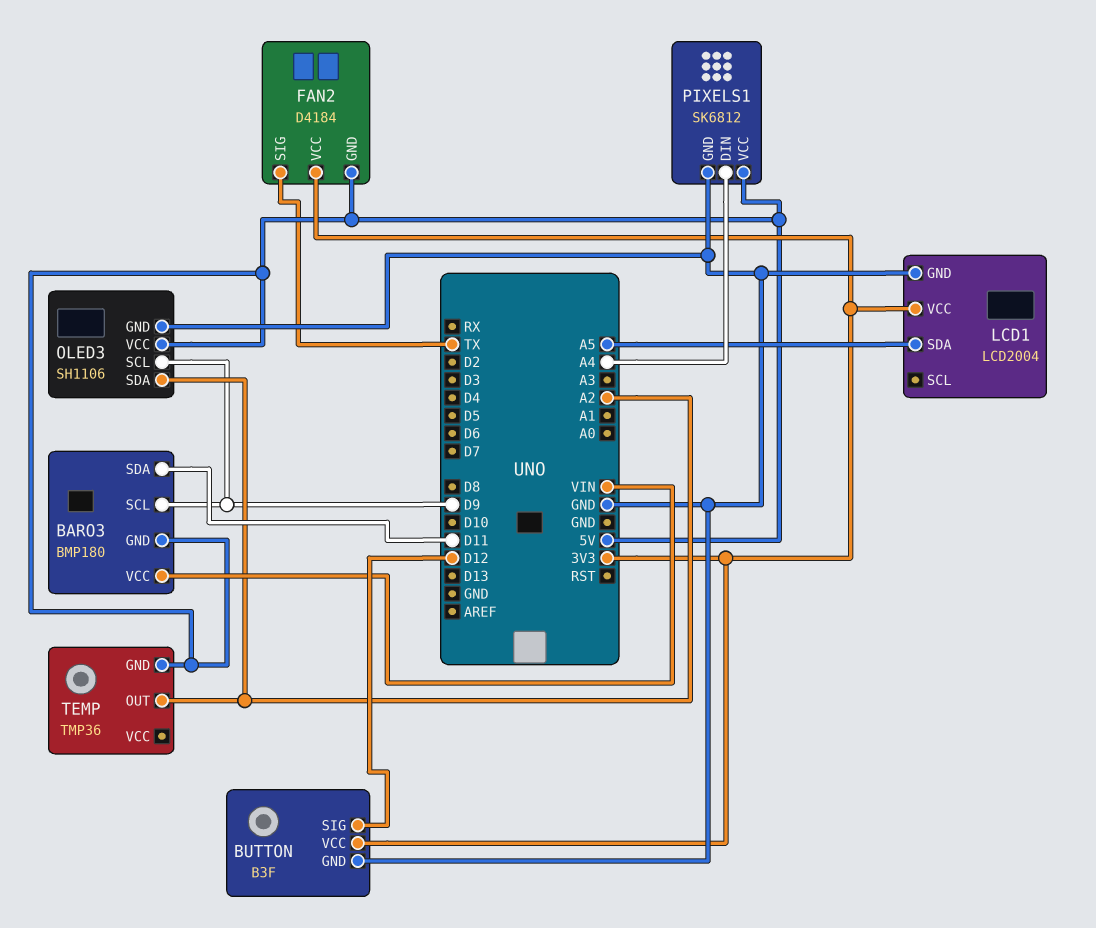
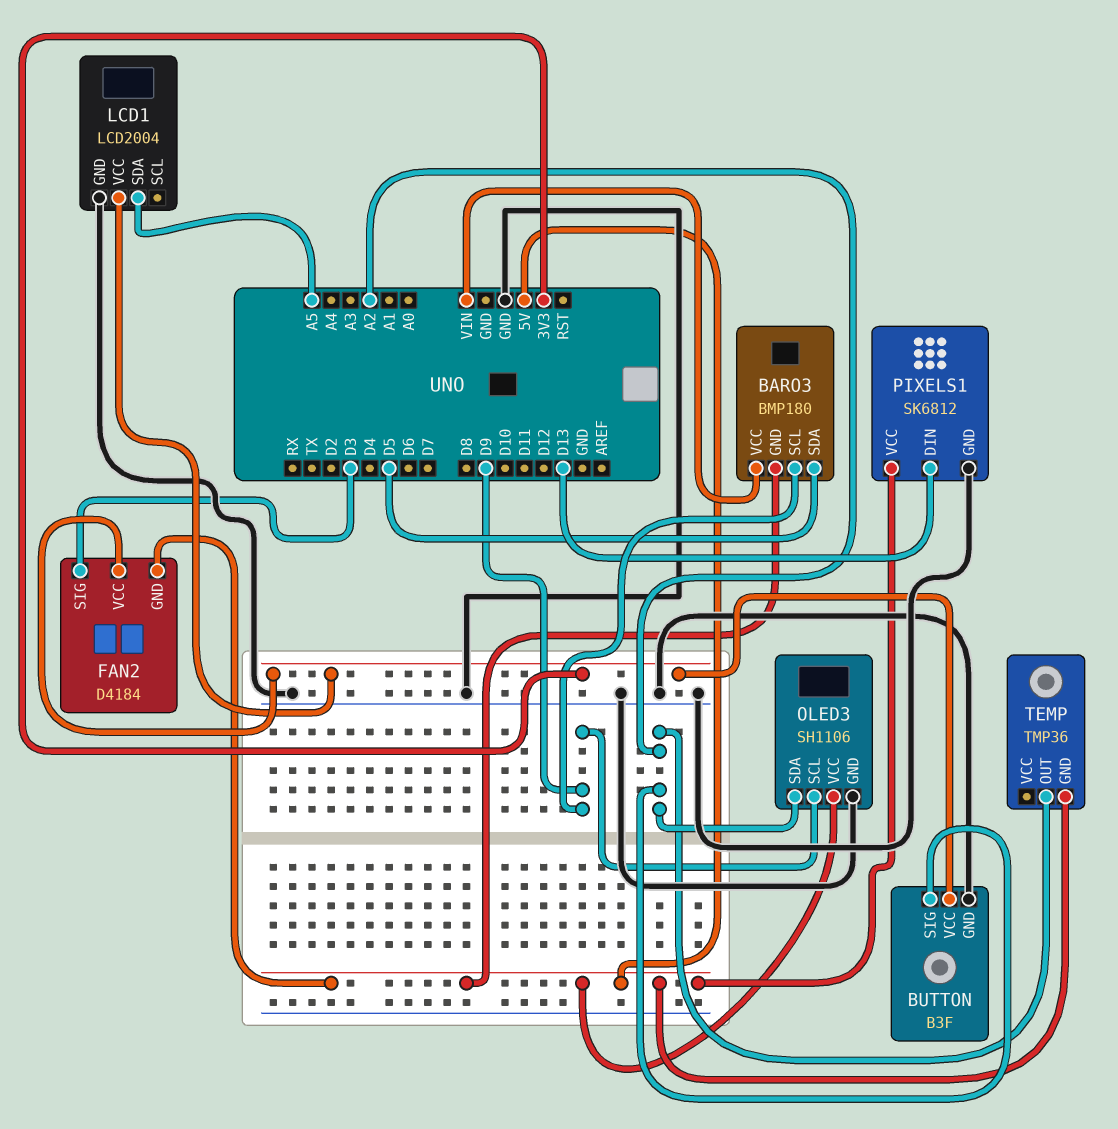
BARO3 pin SDA: D11 -> D5
BUTTON pin SIG: D12 -> A2
FAN2 pin SIG: TX -> D3
PIXELS1 pin DIN: A4 -> D13

